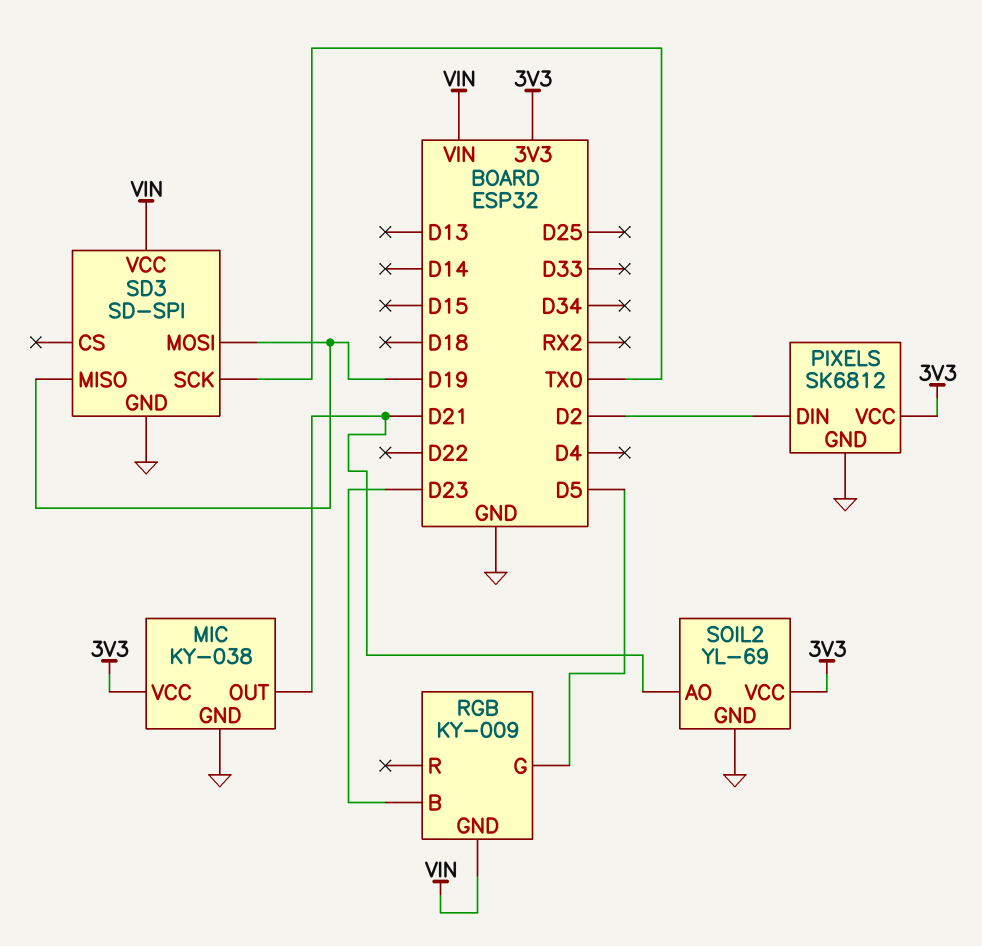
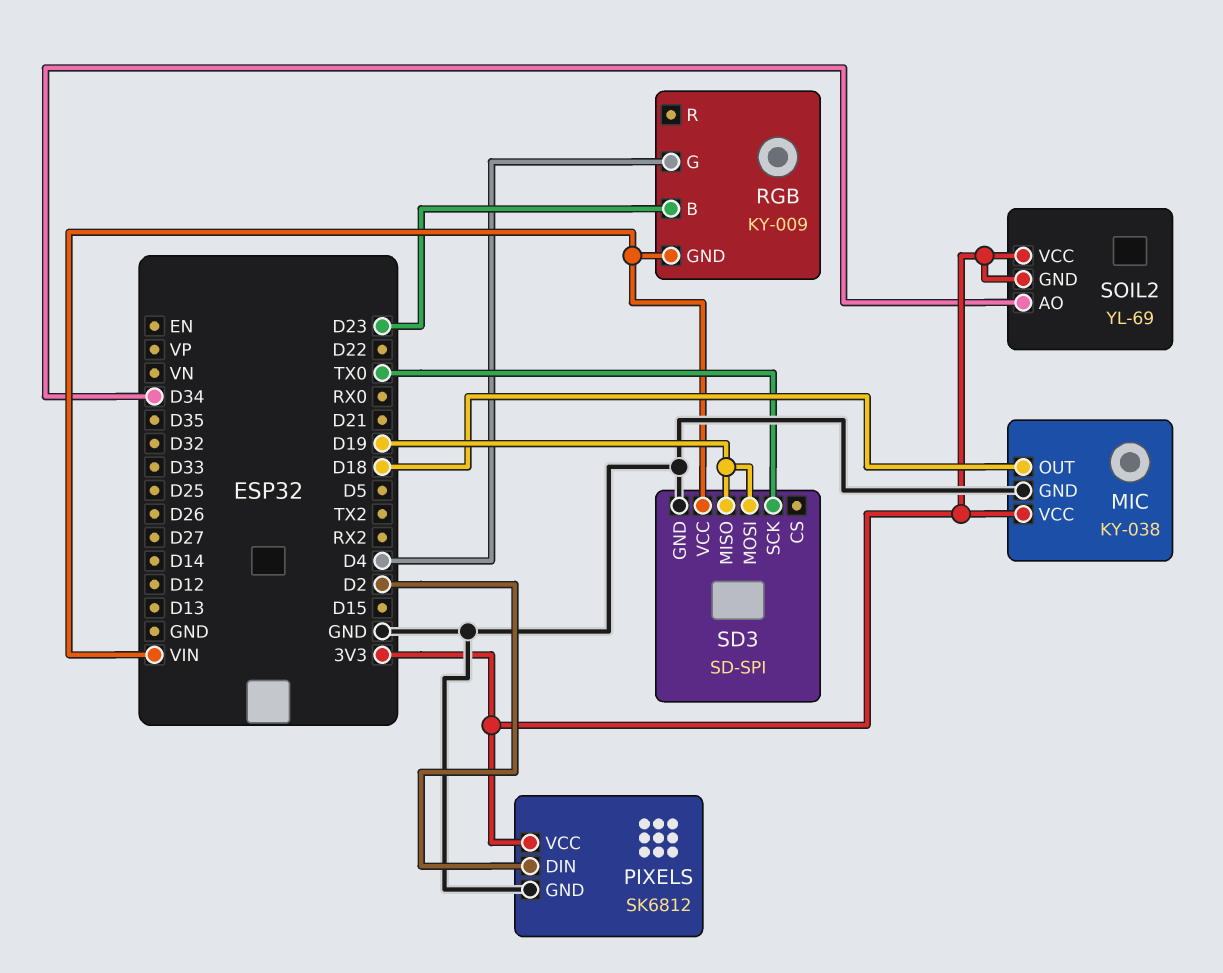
MIC pin OUT: D21 -> D18
RGB pin G: D5 -> D4
SOIL2 pin AO: D21 -> D34
SOIL2 pin GND: GND -> 3V3

